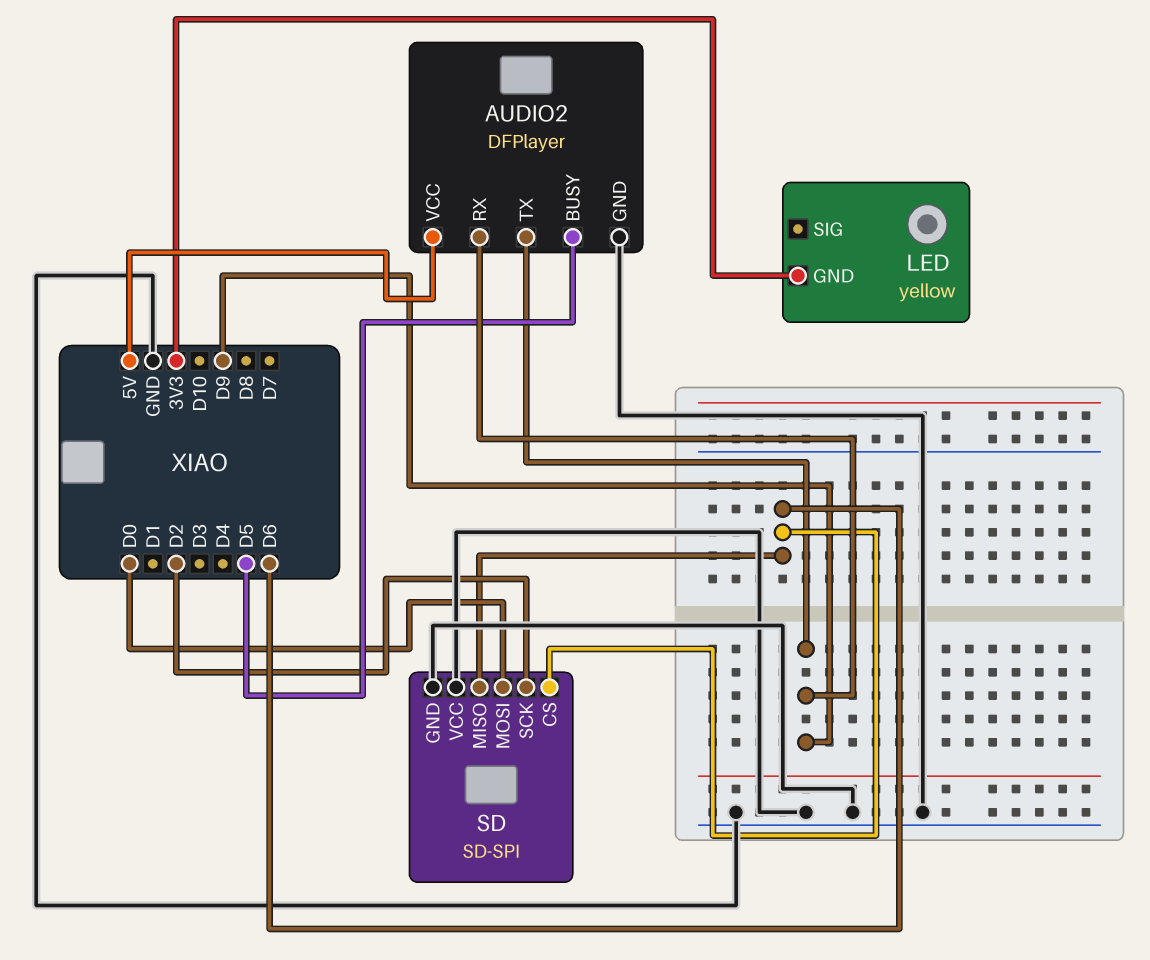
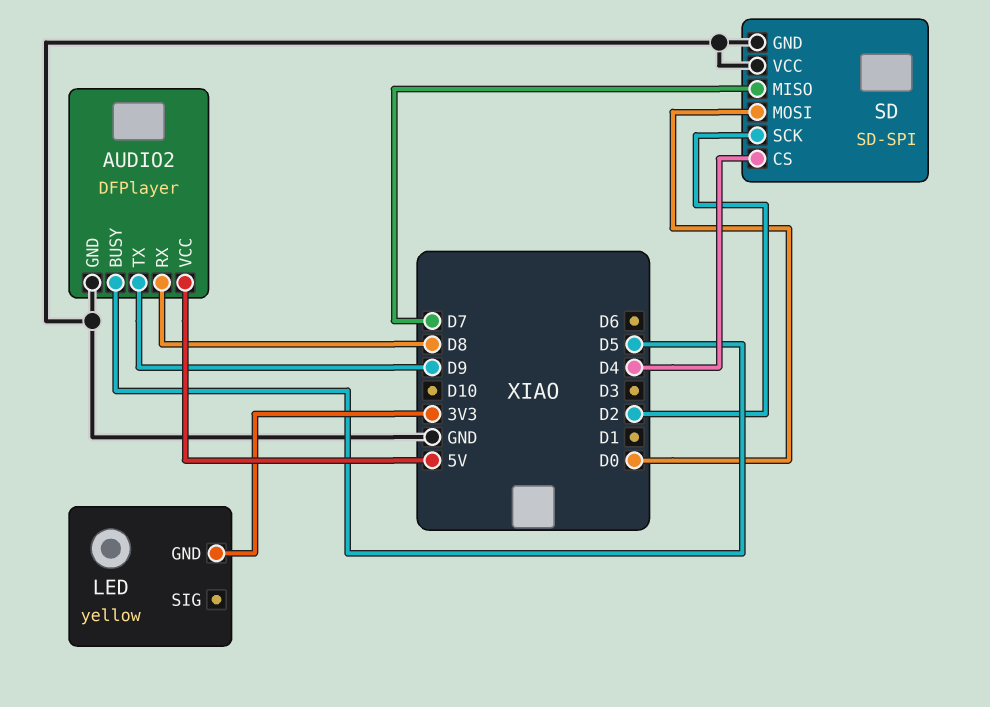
AUDIO2 pin RX: D9 -> D8
SD pin CS: D6 -> D4
SD pin MISO: D6 -> D7

